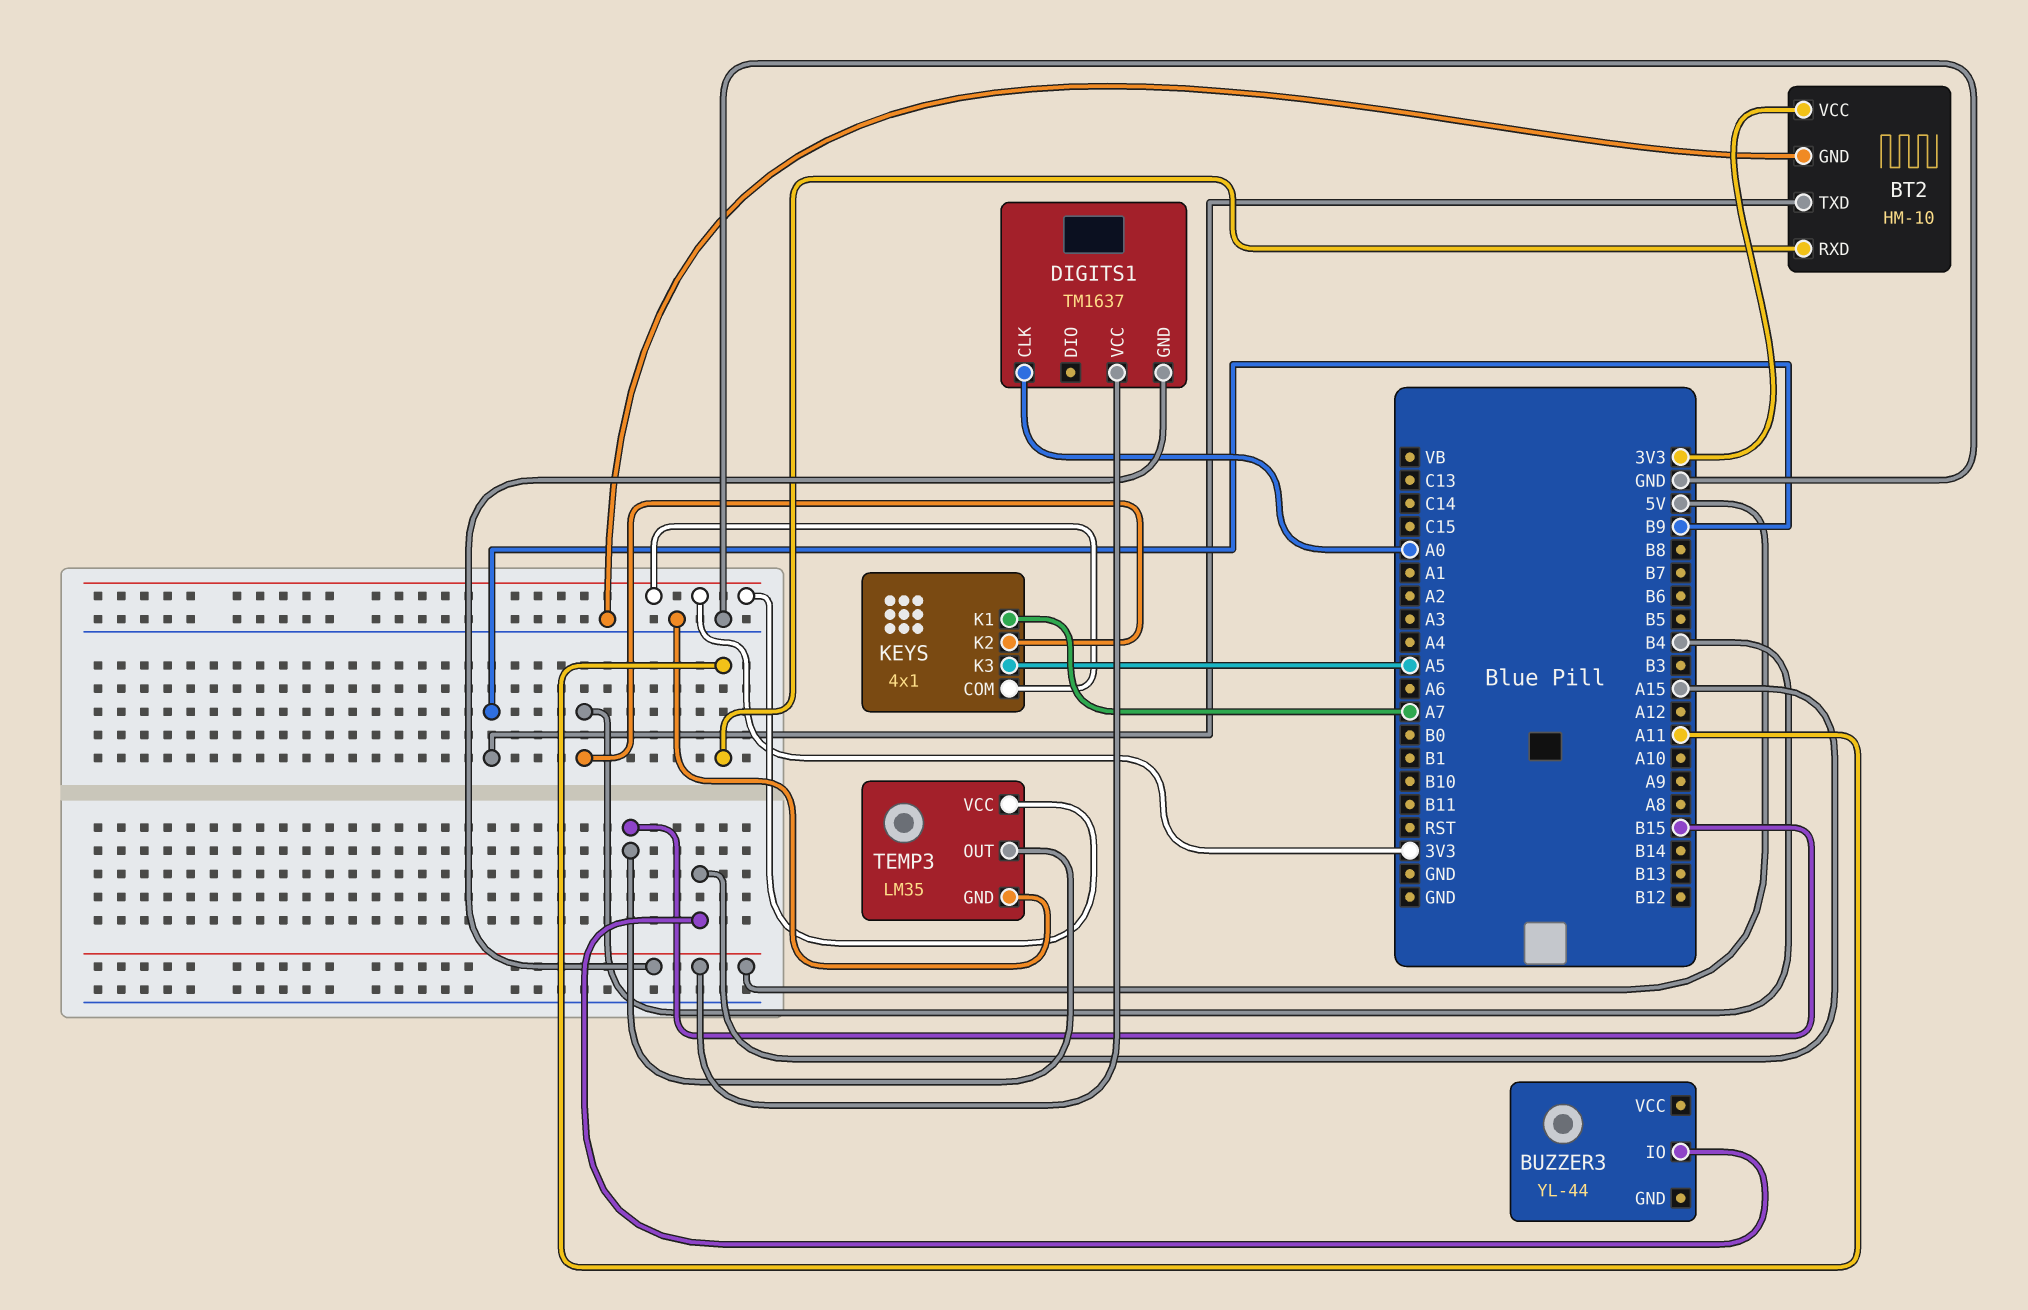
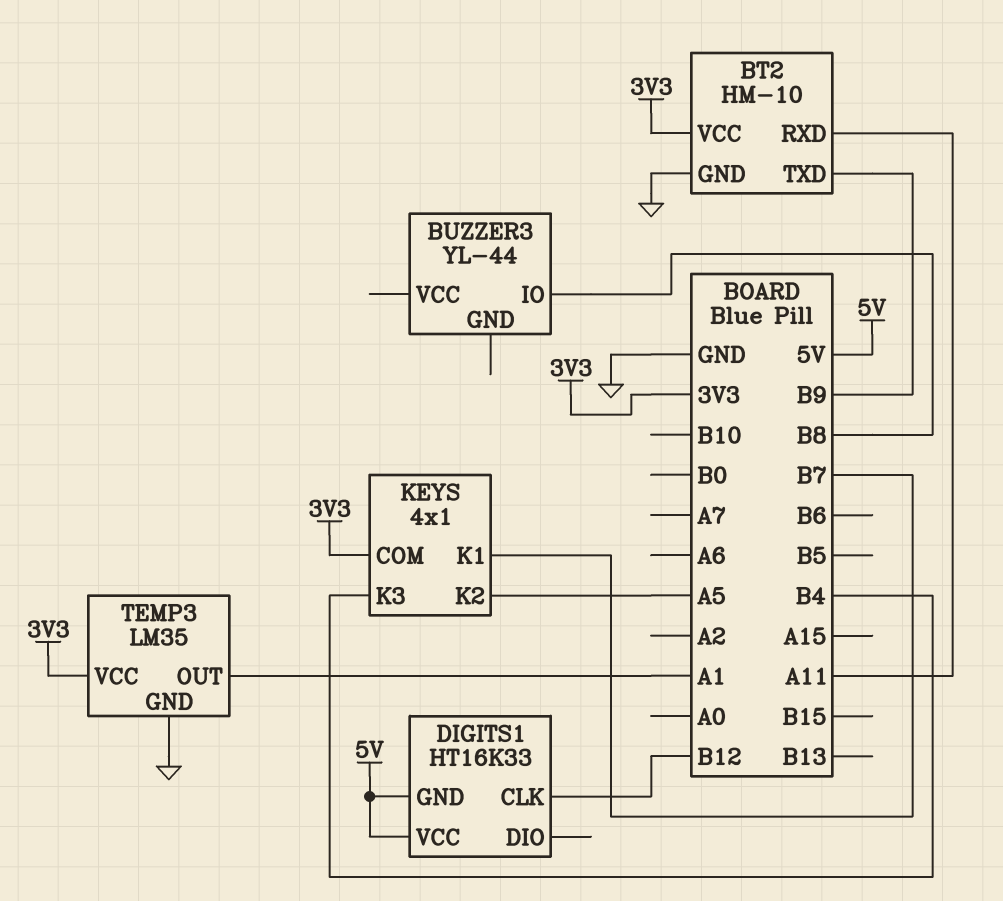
BUZZER3 pin IO: A15 -> B8
DIGITS1: TM1637 -> HT16K33
DIGITS1 pin CLK: A0 -> B12
KEYS pin K1: A7 -> B7
KEYS pin K2: B4 -> A5
KEYS pin K3: A5 -> B4
TEMP3 pin OUT: B15 -> A1

